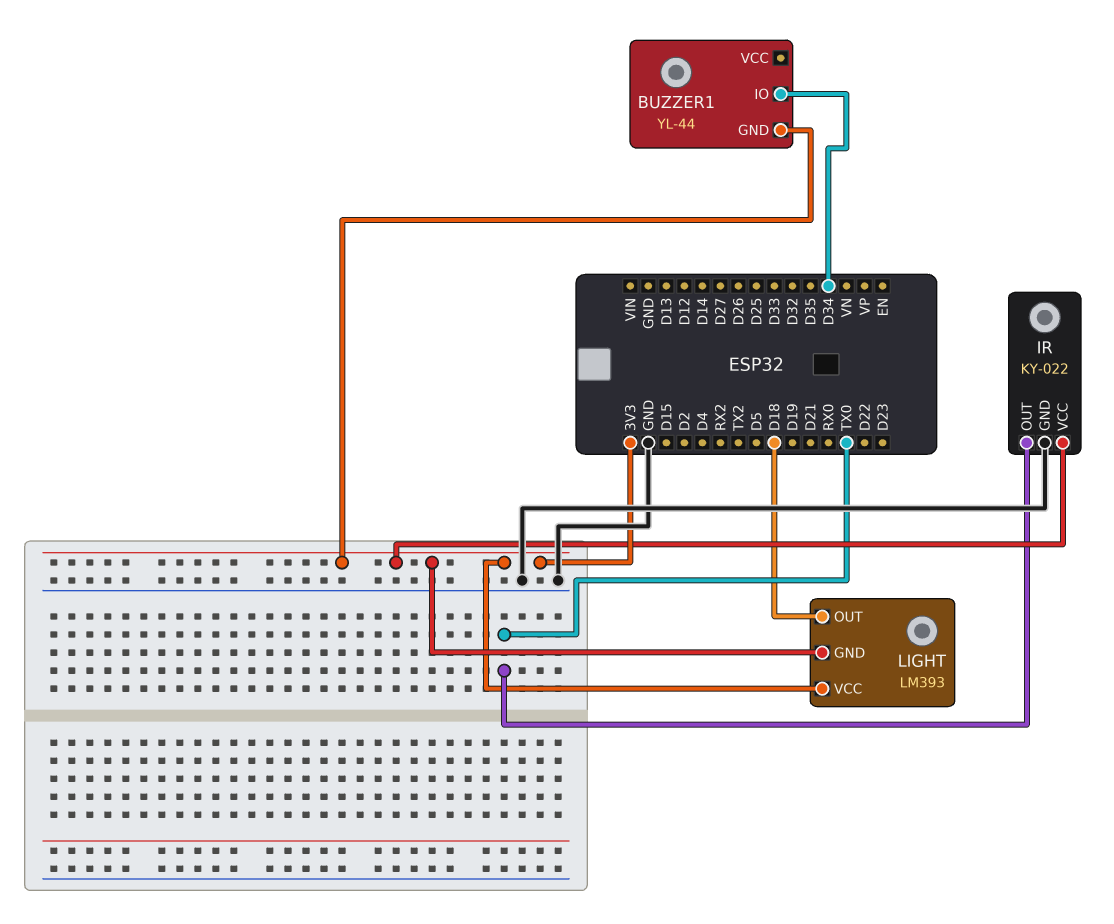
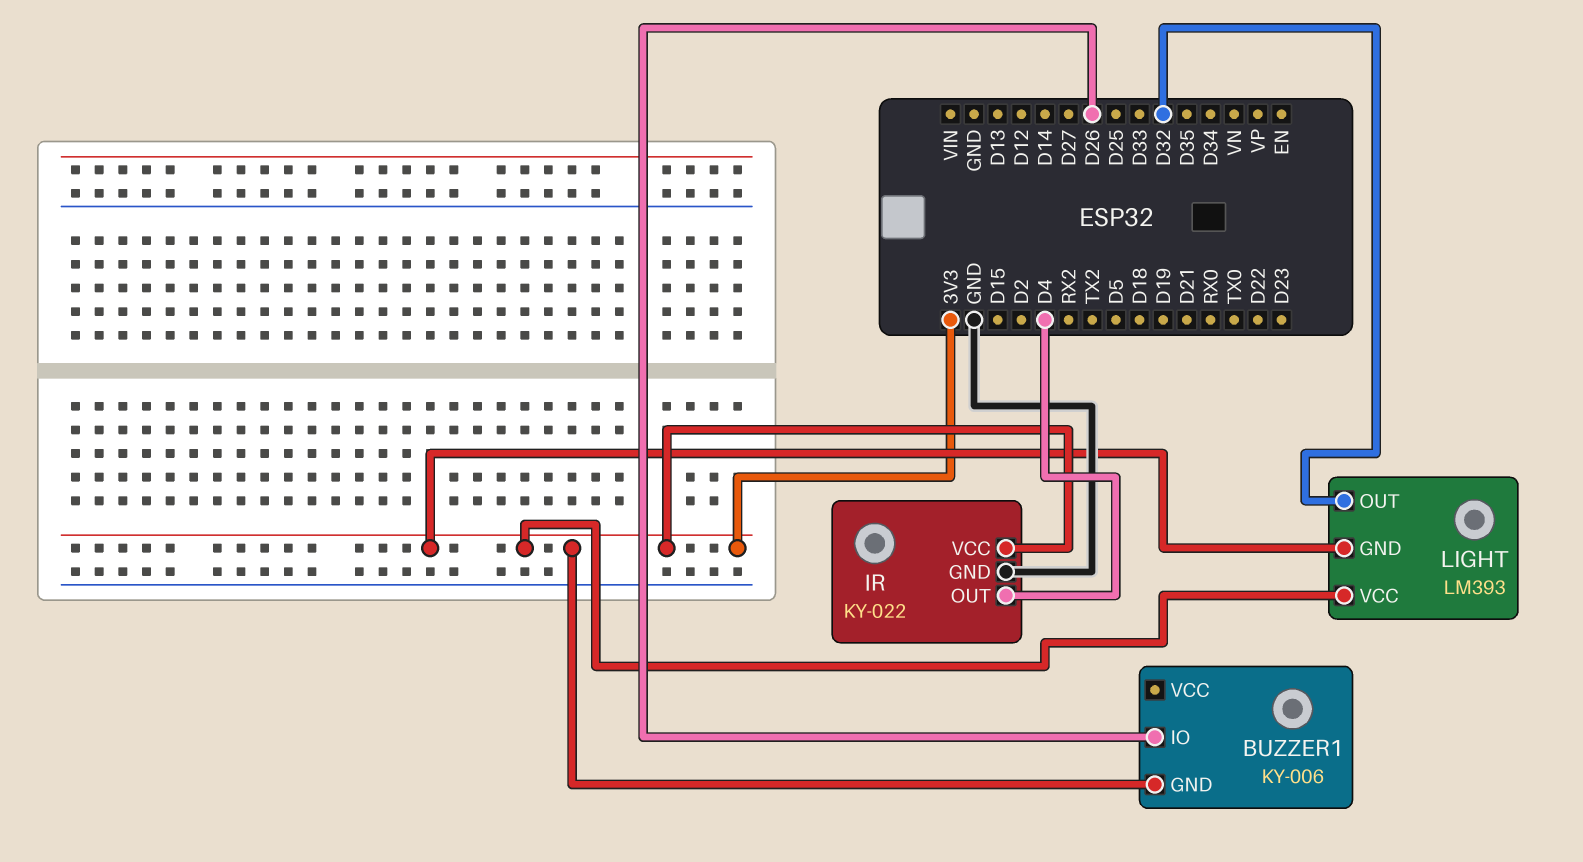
BUZZER1: YL-44 -> KY-006
BUZZER1 pin IO: D34 -> D26
IR pin OUT: TX0 -> D4
LIGHT pin OUT: D18 -> D32

